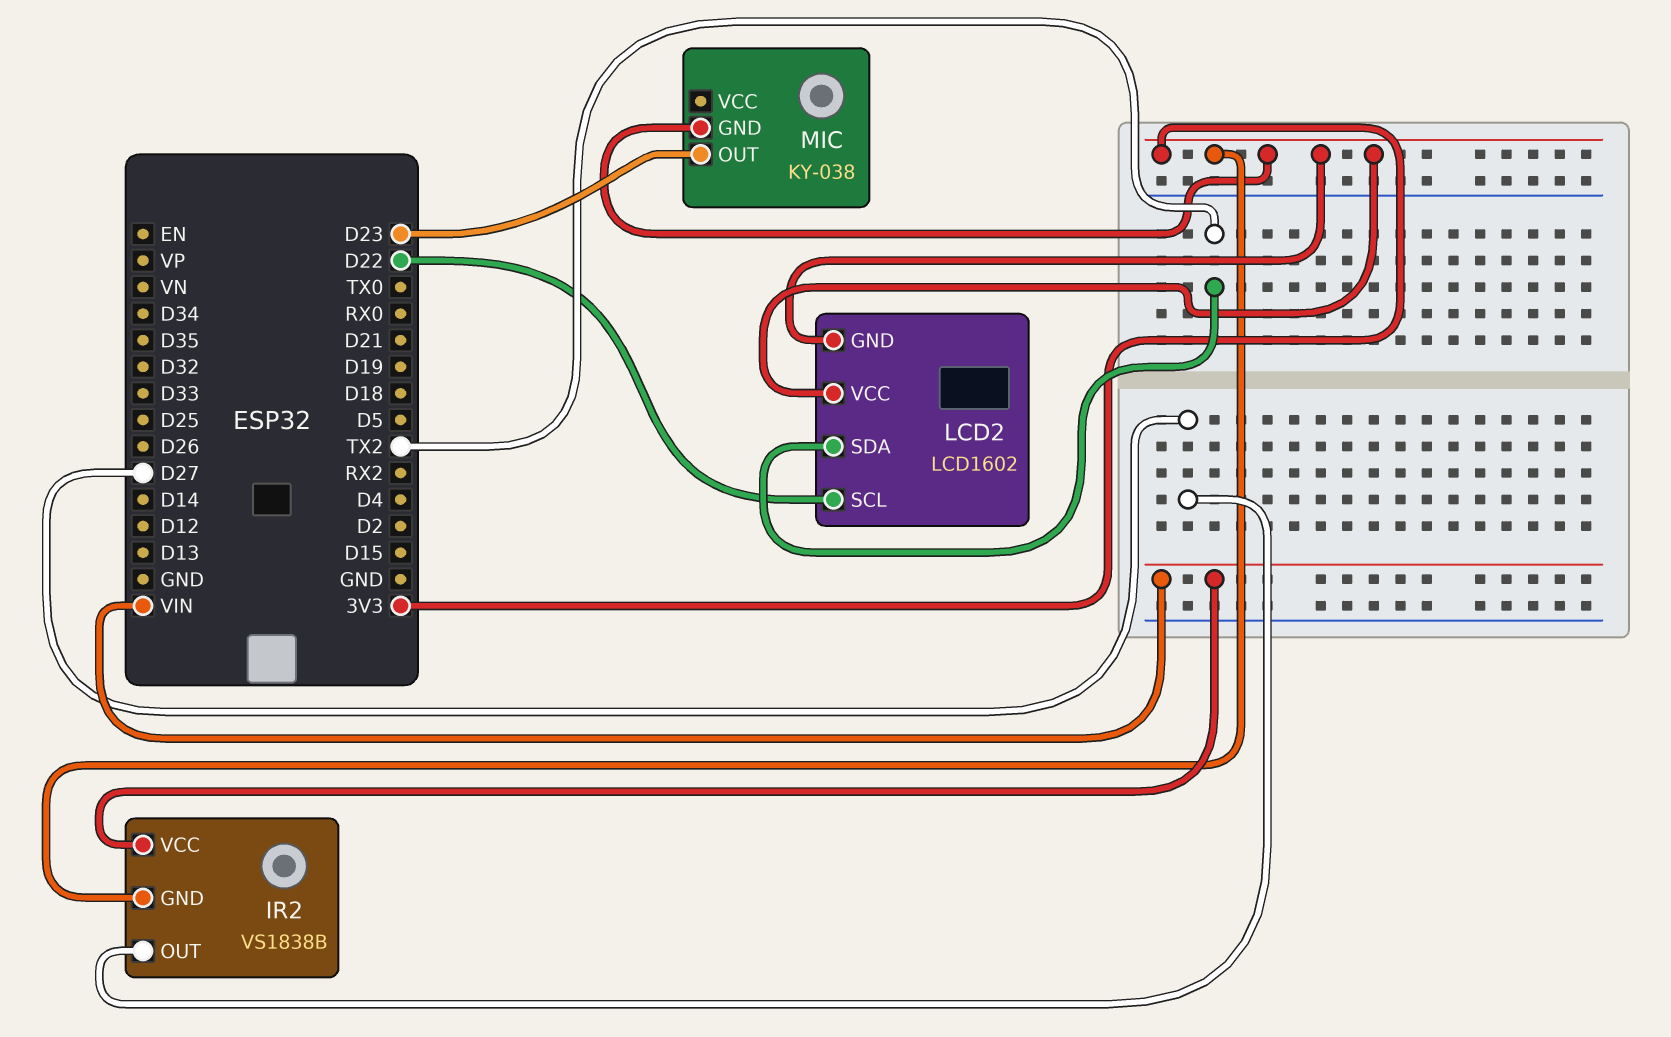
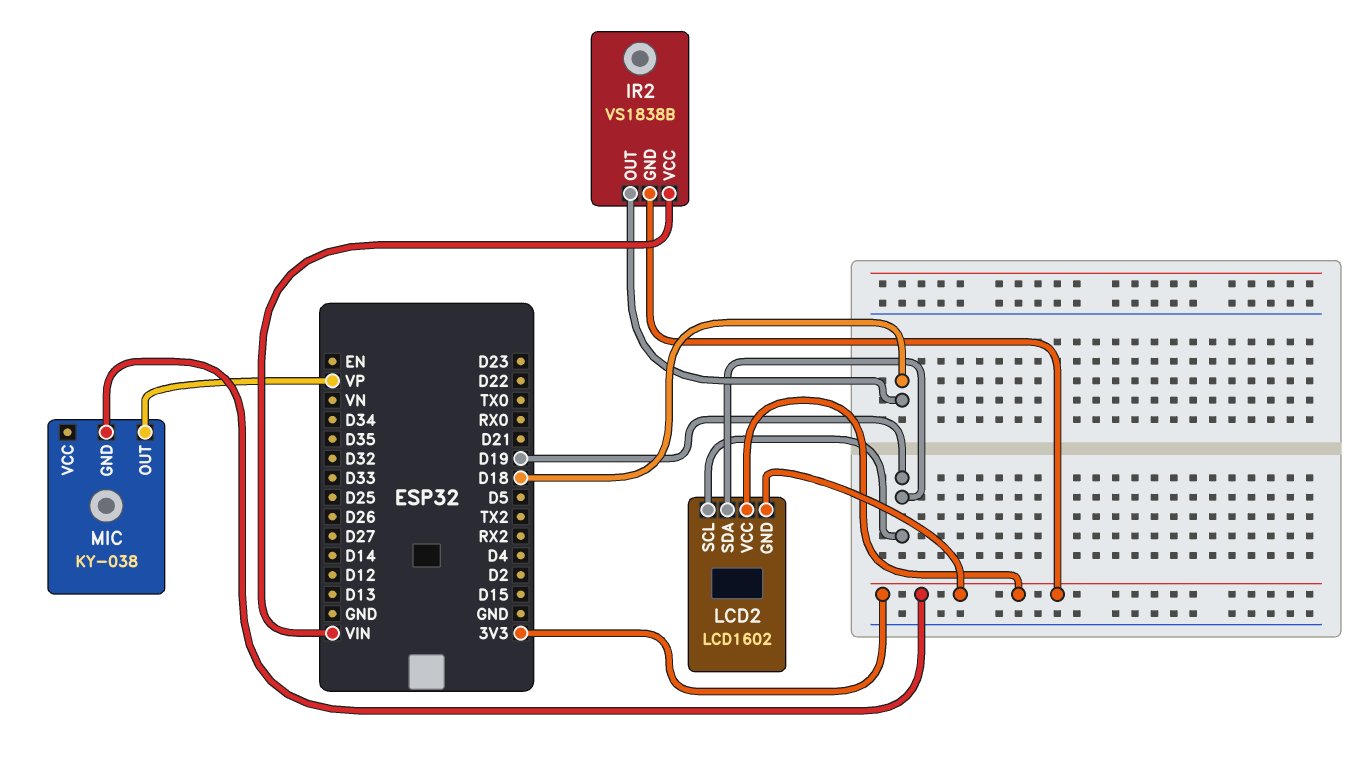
IR2 pin OUT: D27 -> D18
LCD2 pin SCL: D22 -> D19
LCD2 pin SDA: TX2 -> D19
MIC pin OUT: D23 -> VP

